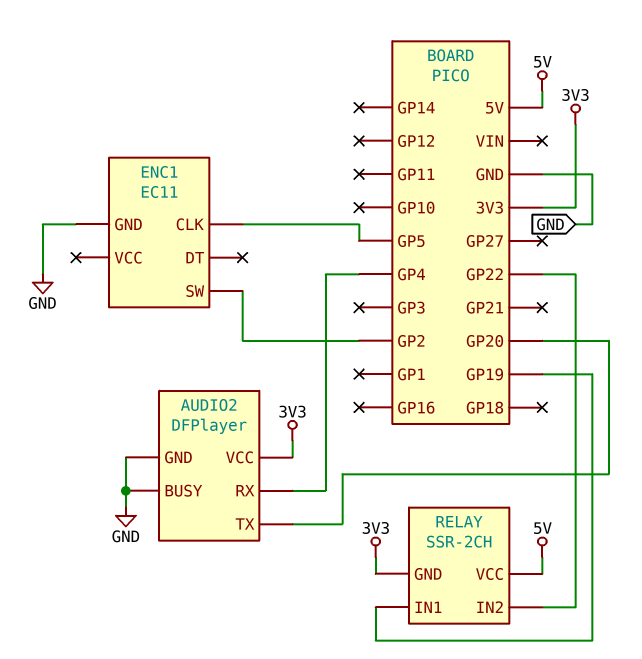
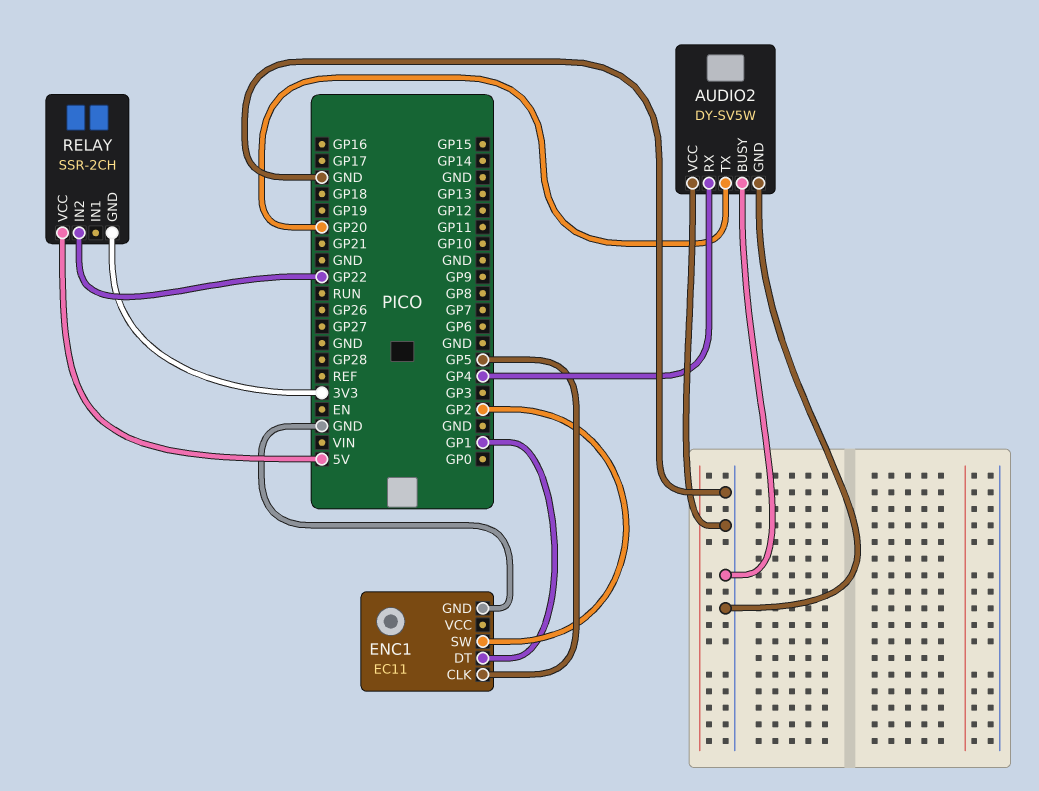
AUDIO2: DFPlayer -> DY-SV5W
AUDIO2 pin VCC: 3V3 -> GND
ENC1 pin DT: none -> GP1
RELAY pin IN1: GP19 -> none

